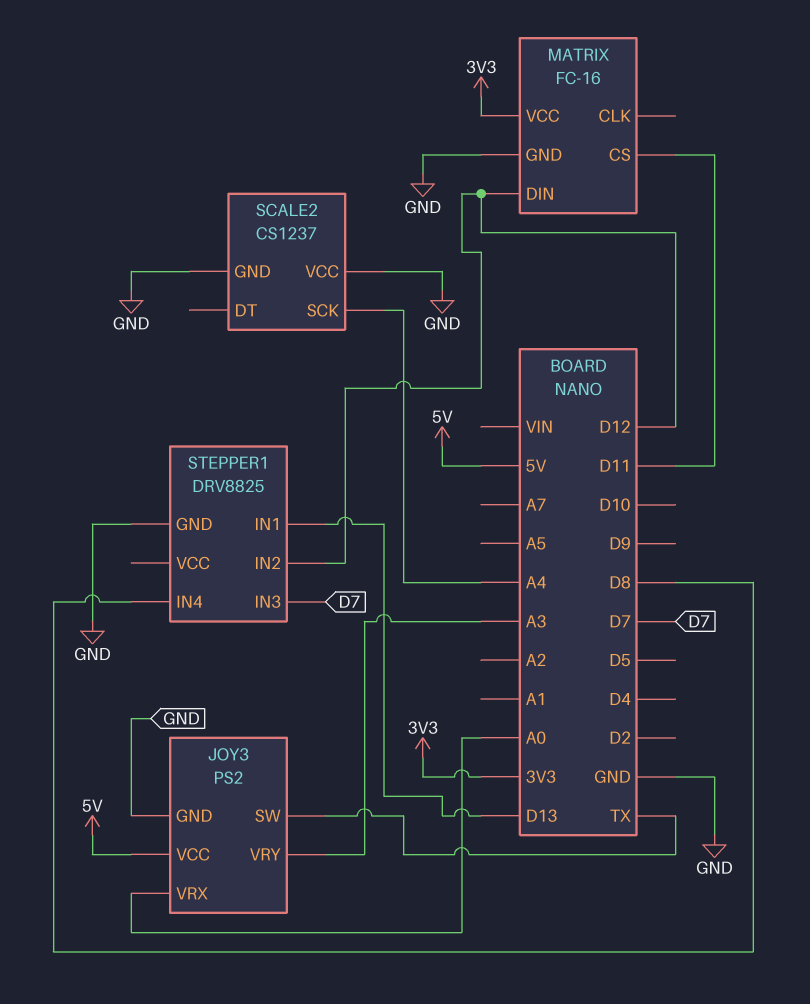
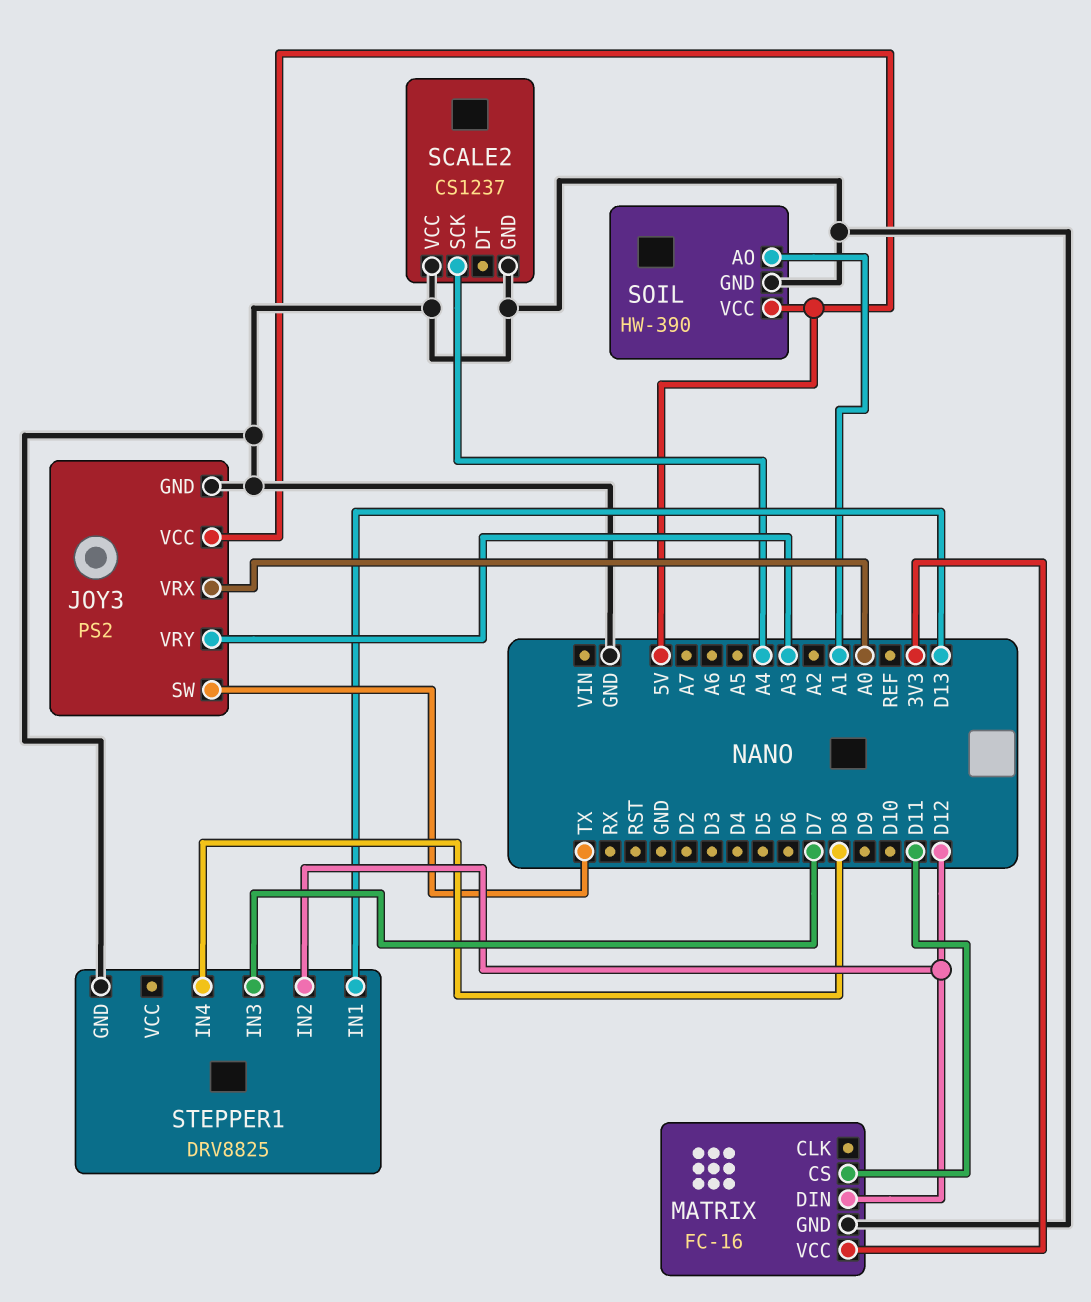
SOIL: none -> HW-390
SOIL pin AO: none -> A1
SOIL pin GND: none -> GND
SOIL pin VCC: none -> 5V

